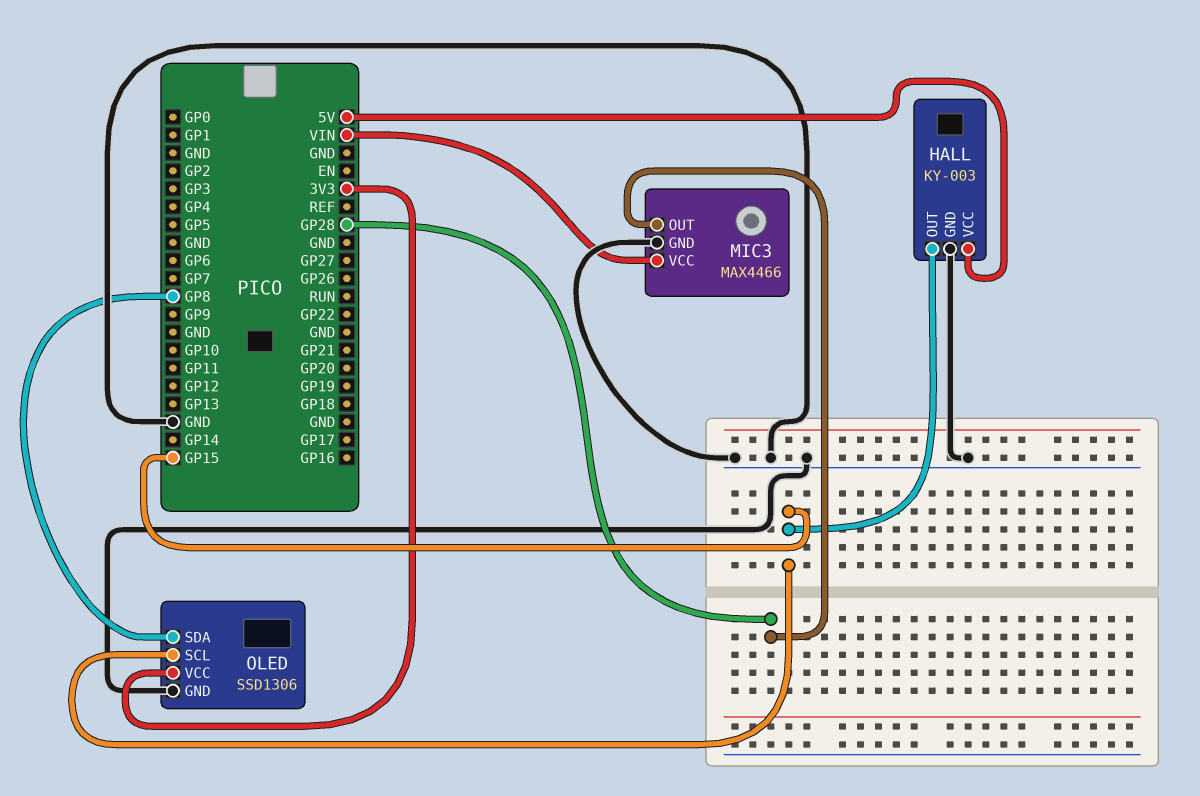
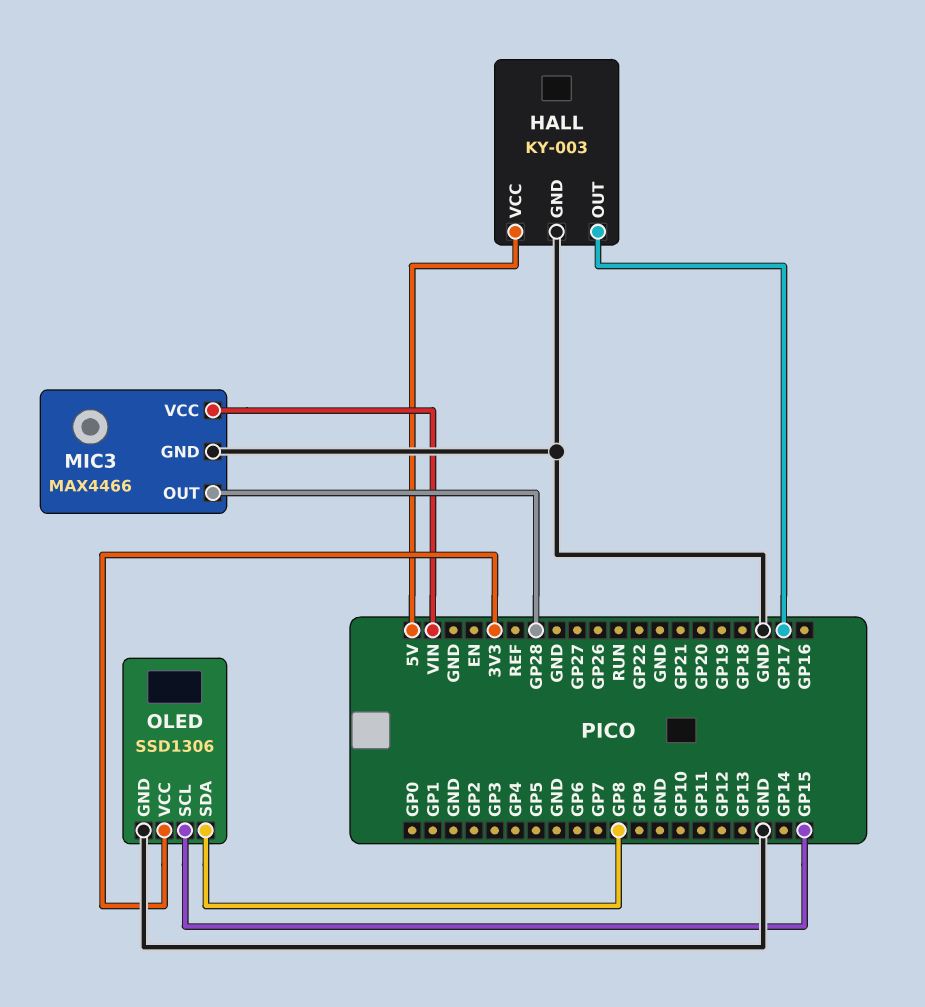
HALL pin OUT: GP15 -> GP17

